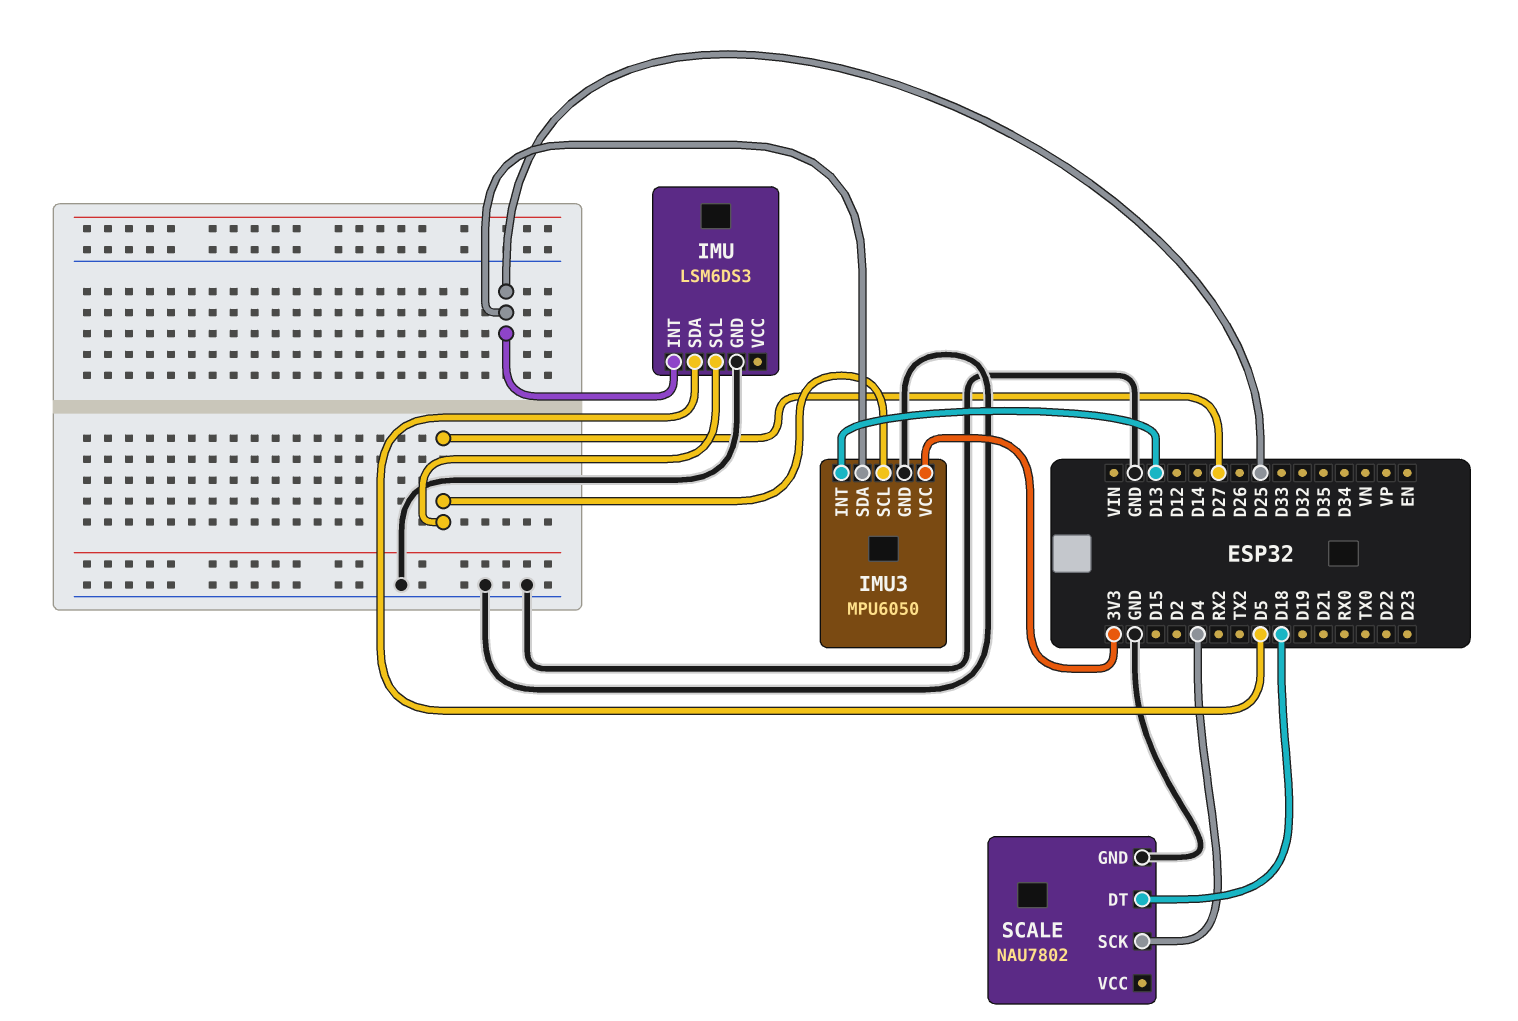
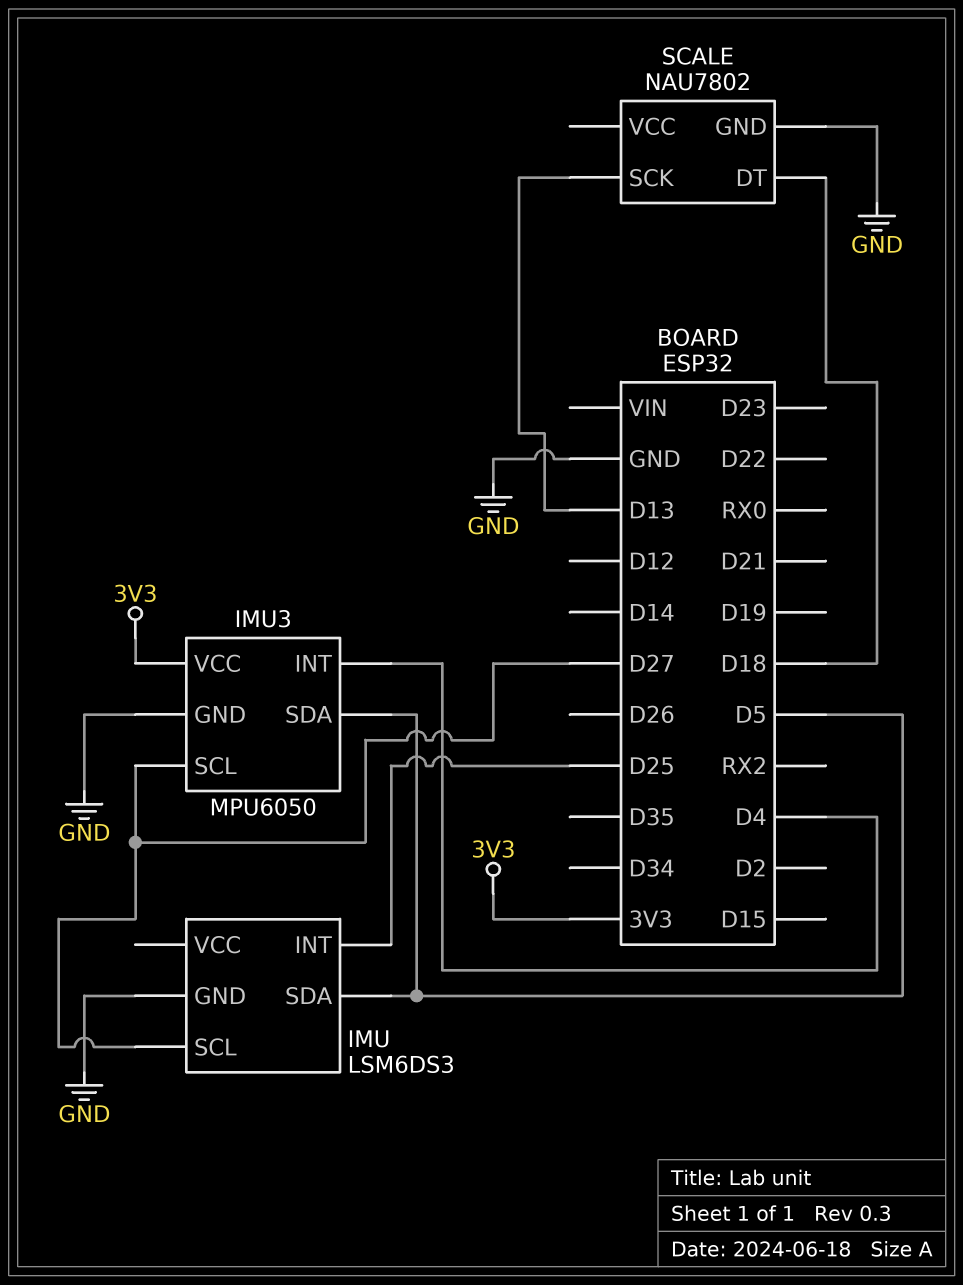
IMU3 pin INT: D13 -> D4
IMU3 pin SDA: D25 -> D5
SCALE pin SCK: D4 -> D13

